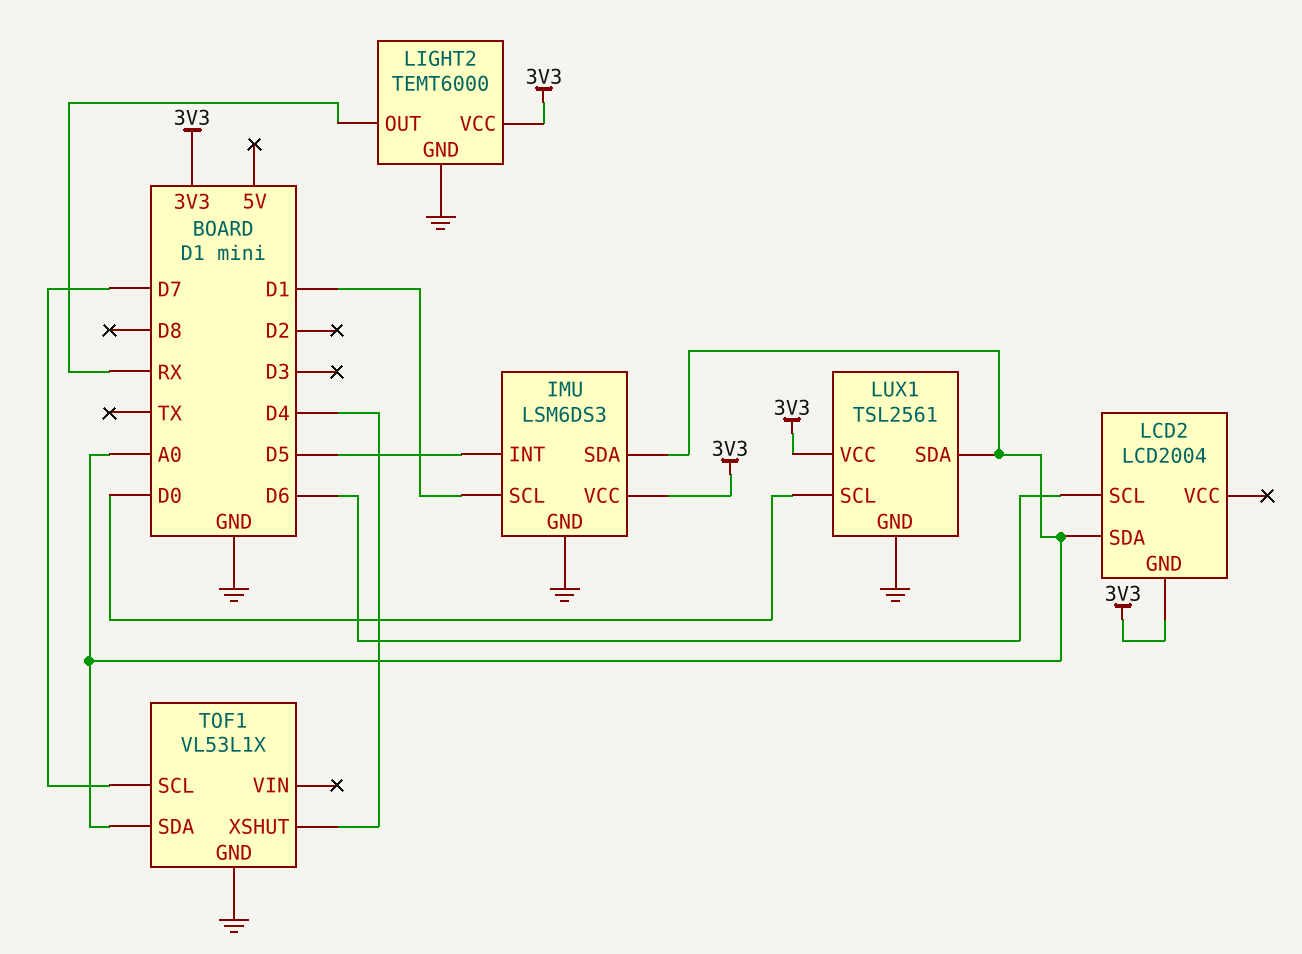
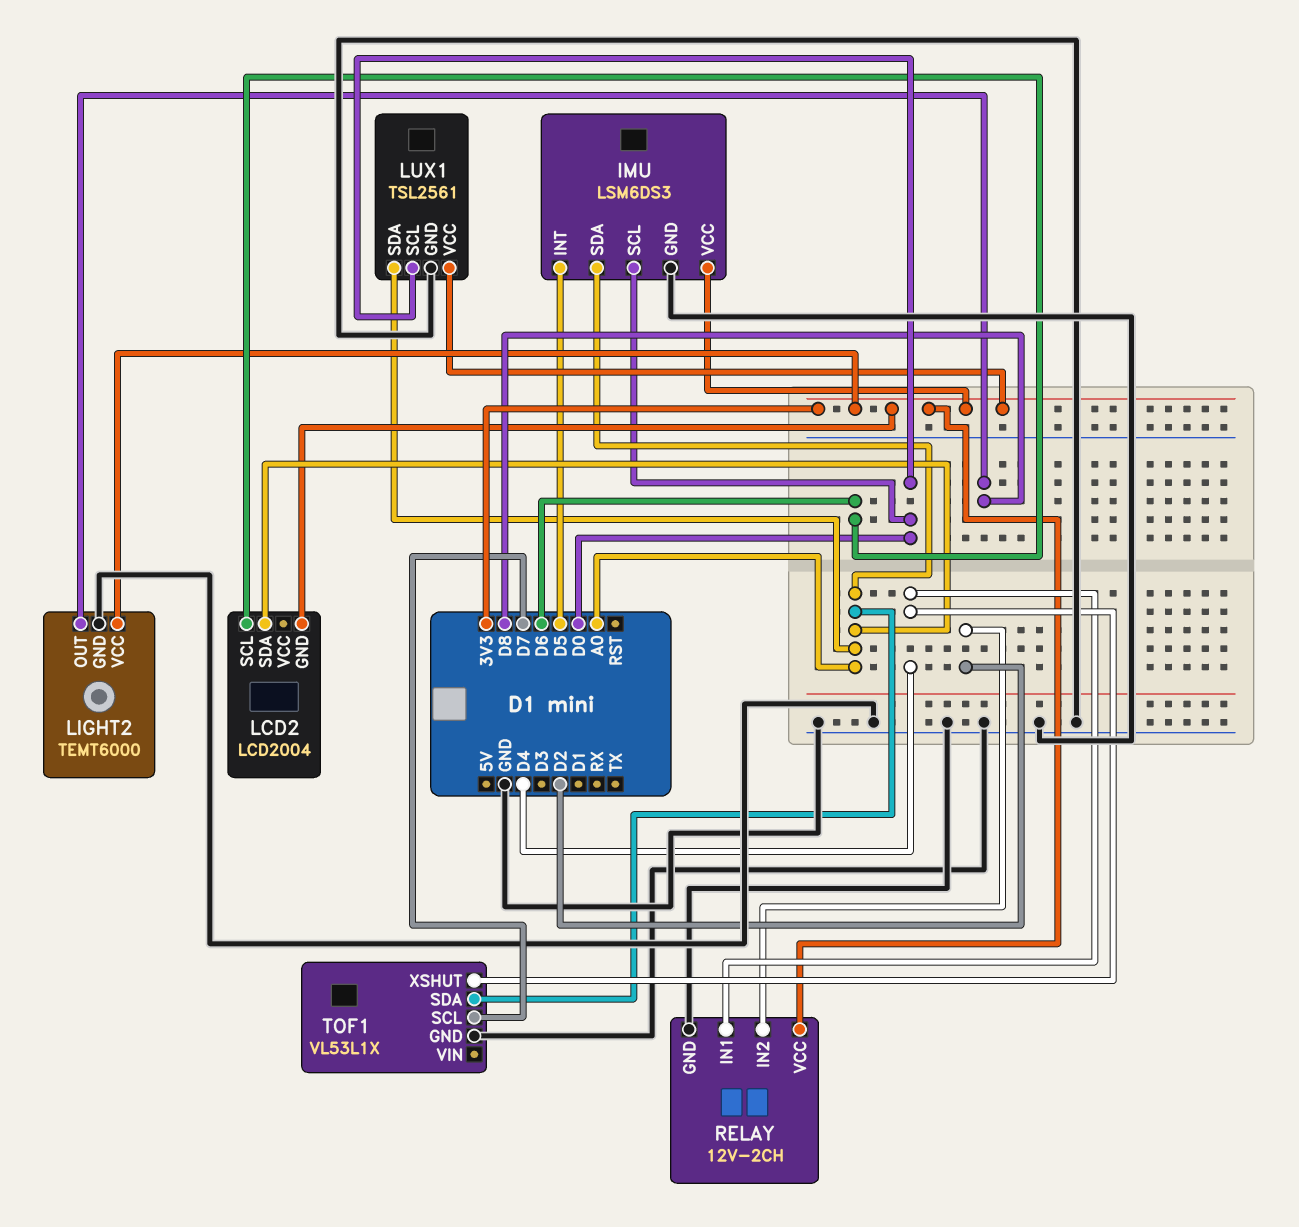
IMU pin SCL: D1 -> D0
LIGHT2 pin OUT: RX -> D8
RELAY: none -> 12V-2CH
RELAY pin GND: none -> GND
RELAY pin IN1: none -> D4
RELAY pin IN2: none -> D2
RELAY pin VCC: none -> 3V3

